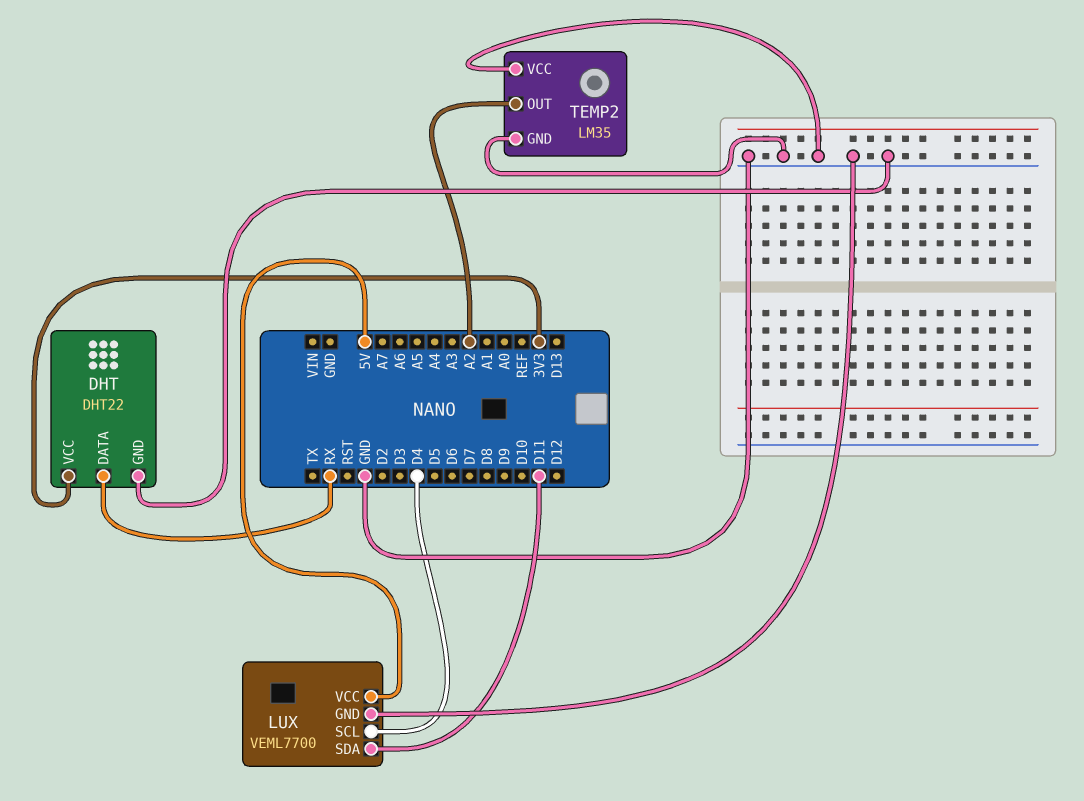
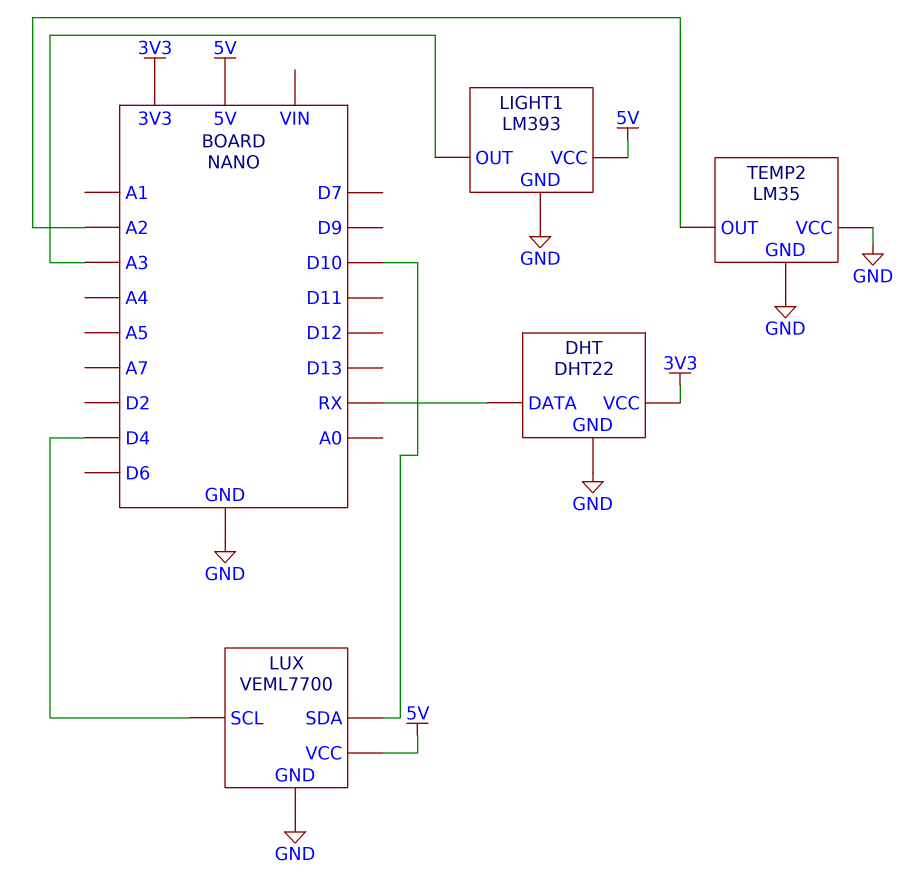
LIGHT1: none -> LM393
LIGHT1 pin GND: none -> GND
LIGHT1 pin OUT: none -> A3
LIGHT1 pin VCC: none -> 5V
LUX pin SDA: D11 -> D10

